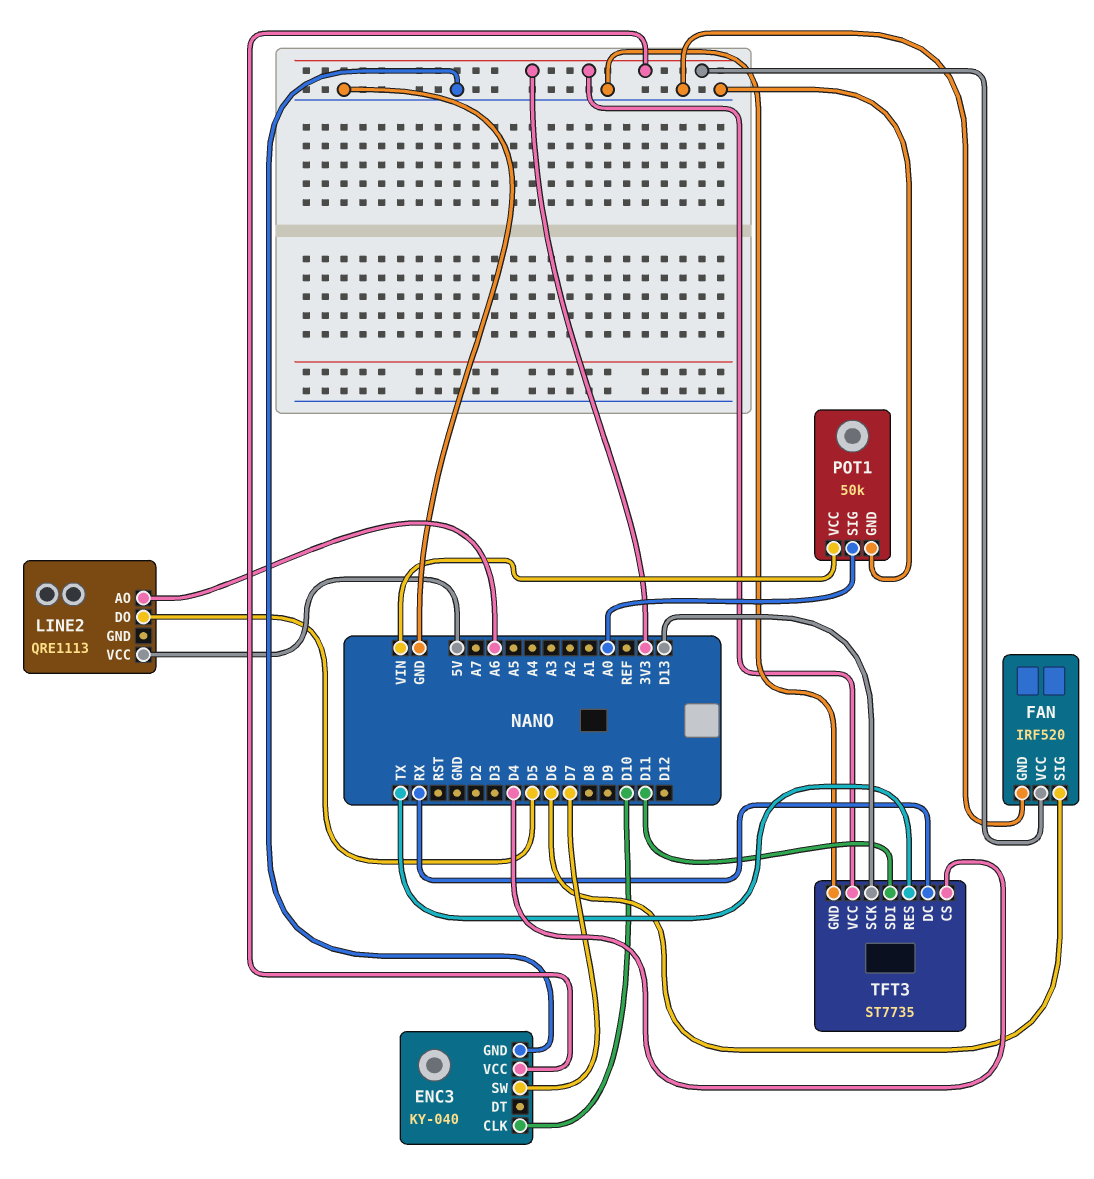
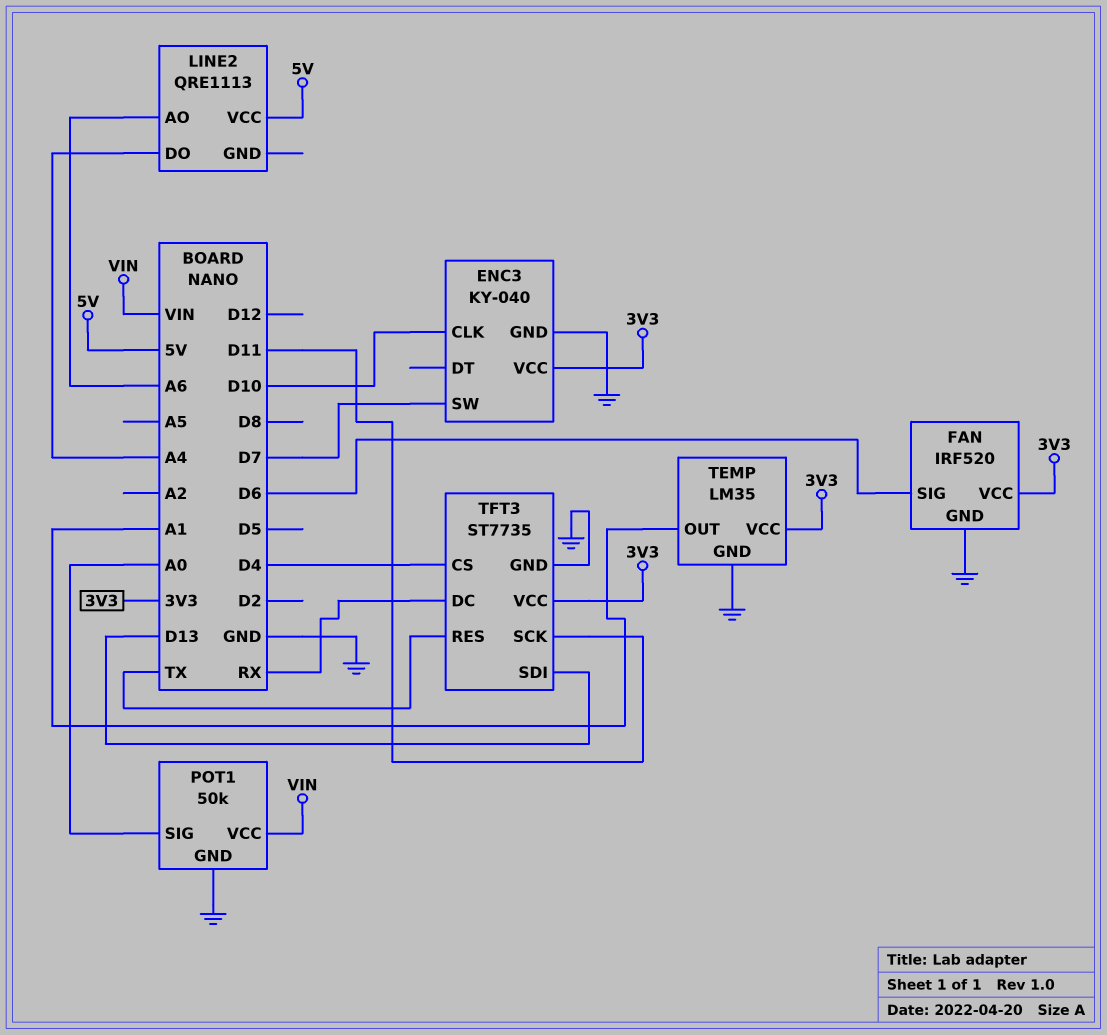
LINE2 pin DO: D5 -> A4
TEMP: none -> LM35
TEMP pin GND: none -> GND
TEMP pin OUT: none -> A1
TEMP pin VCC: none -> 3V3
TFT3 pin SCK: D13 -> D11
TFT3 pin SDI: D11 -> D13

